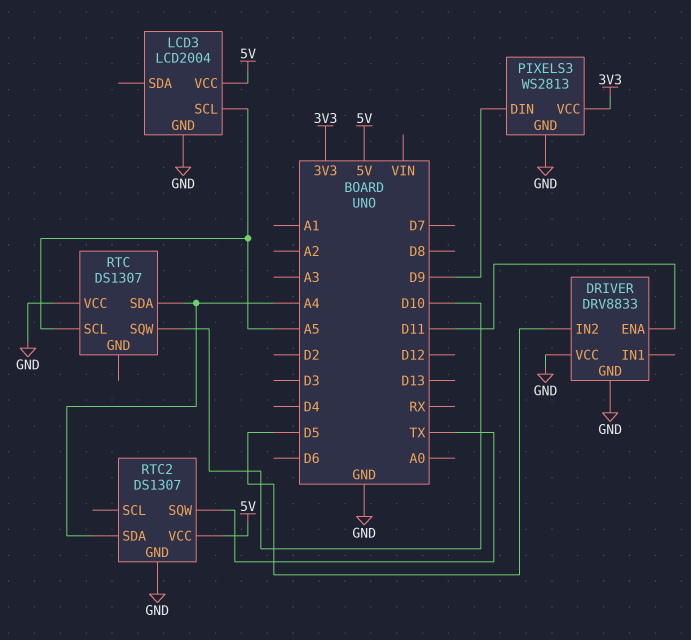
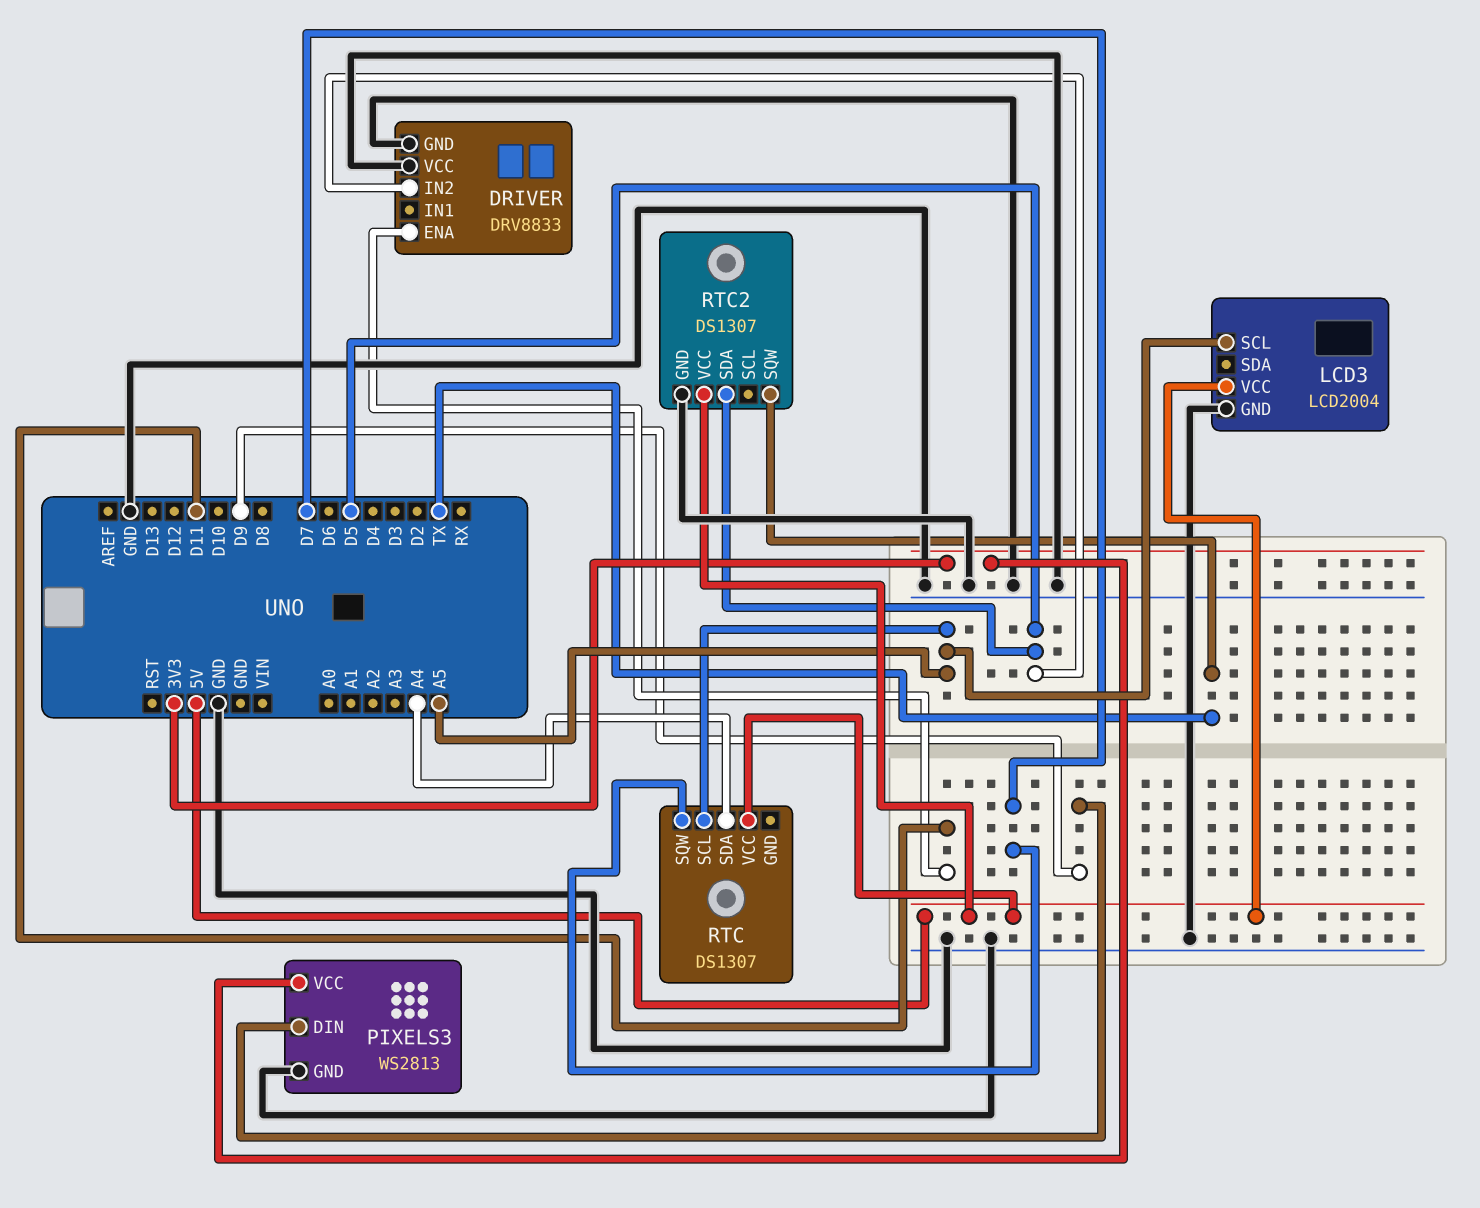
RTC pin SQW: D10 -> D7
RTC pin VCC: GND -> 5V
RTC2 pin SDA: A4 -> D5

